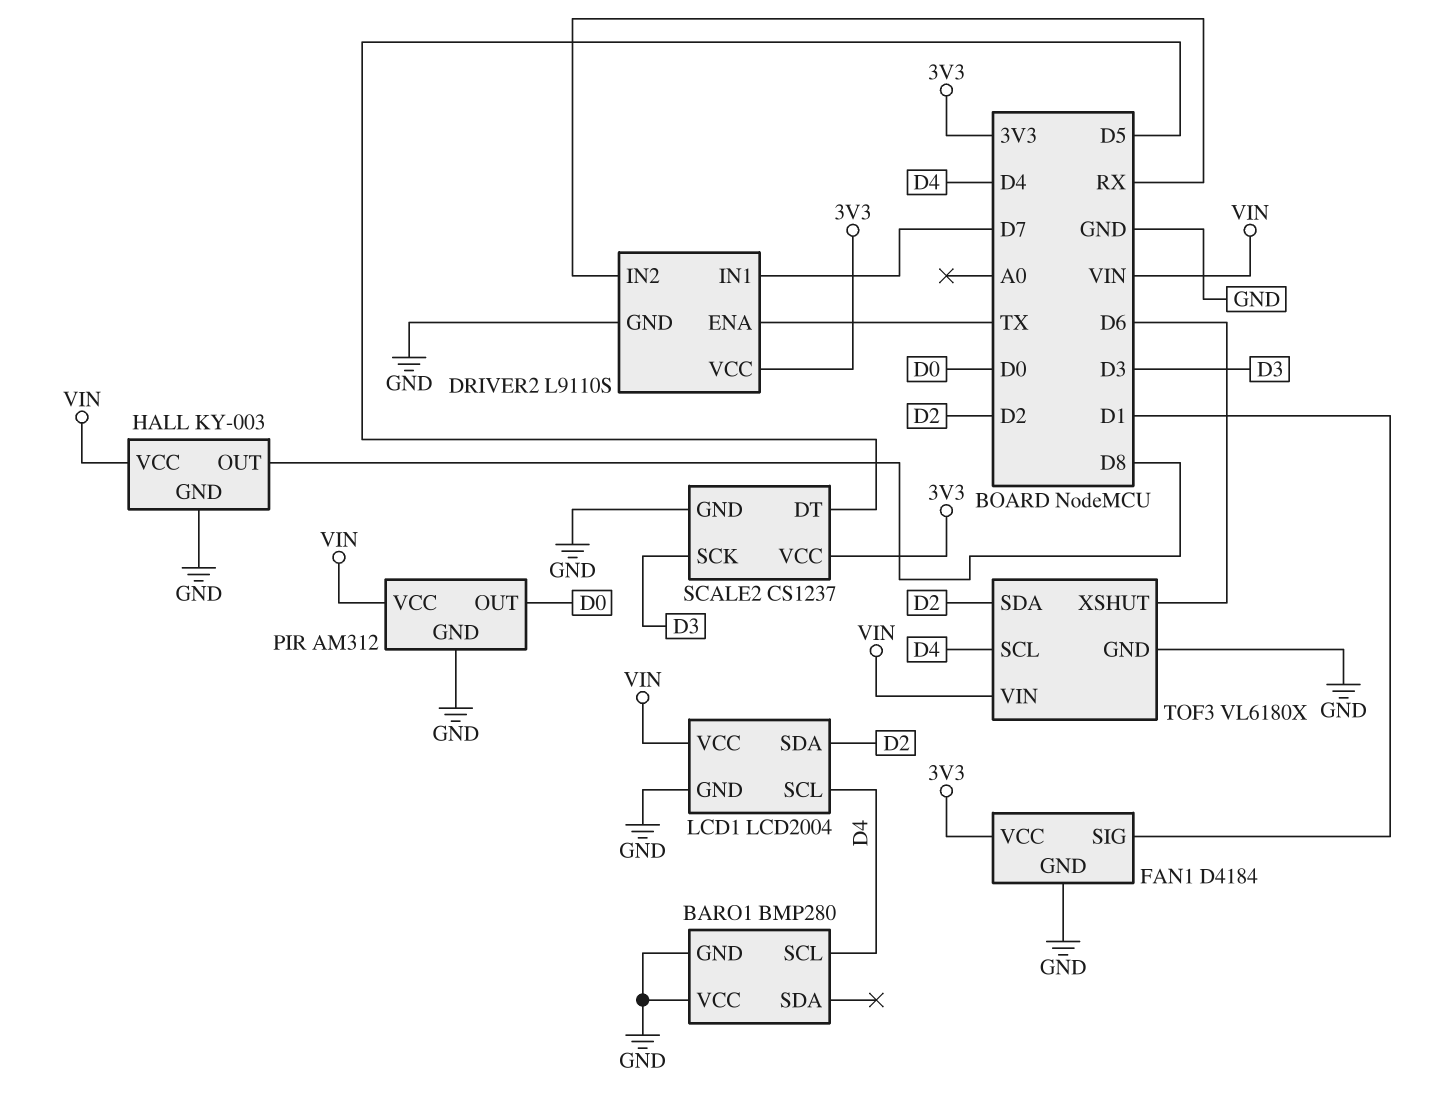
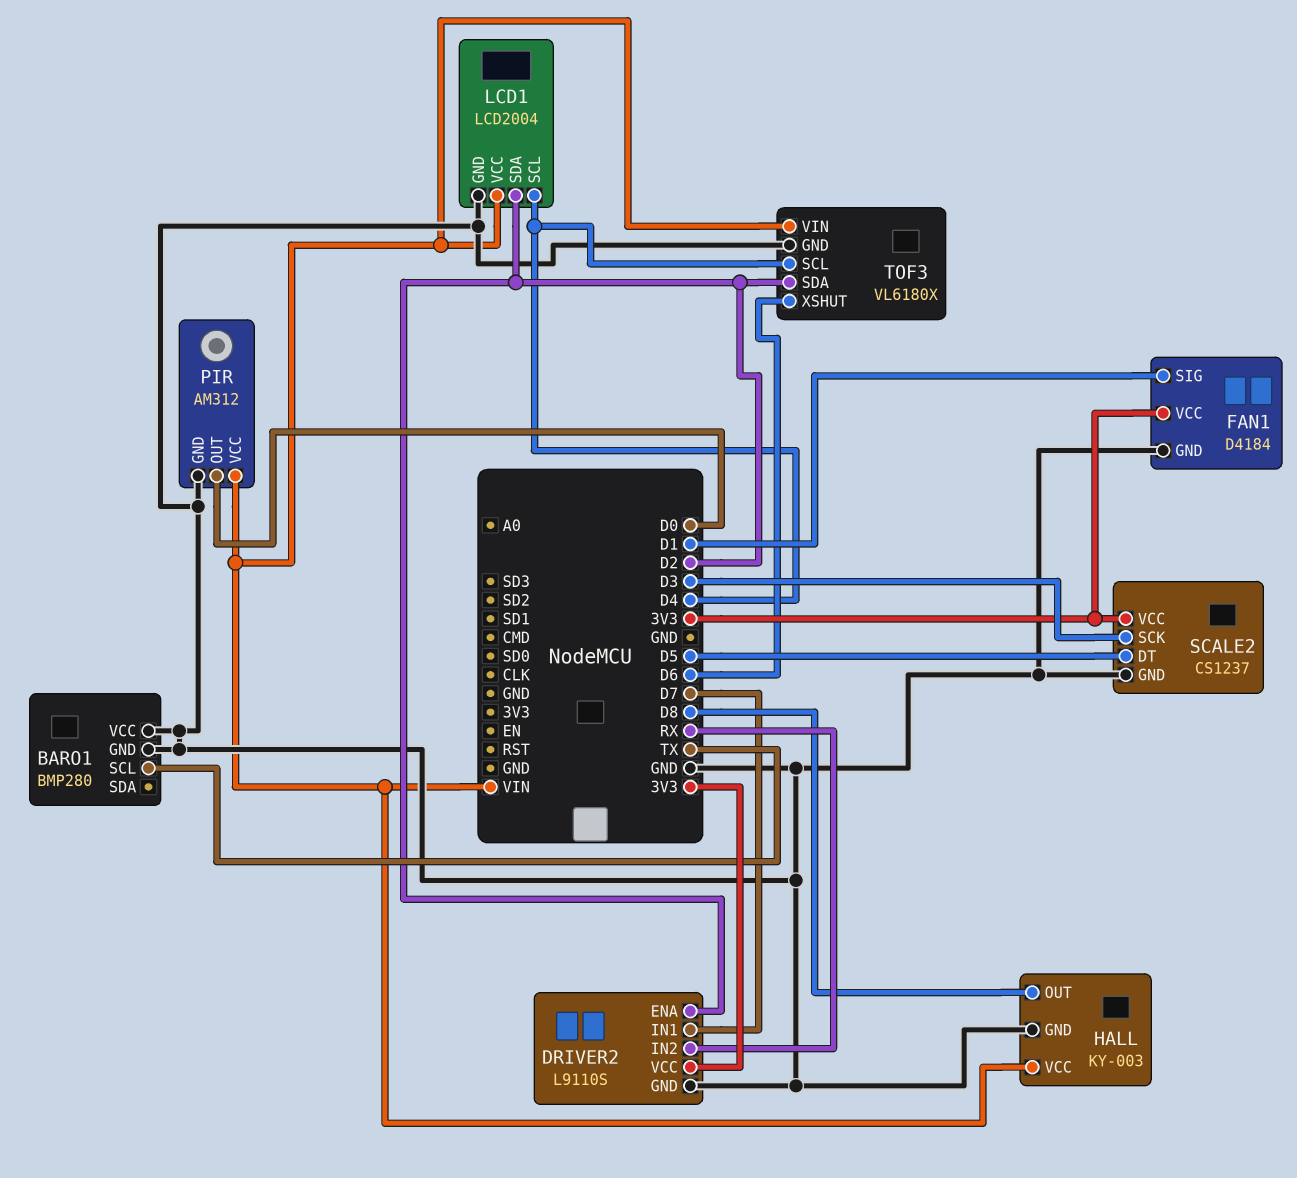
BARO1 pin SCL: D4 -> TX
DRIVER2 pin ENA: TX -> D2

